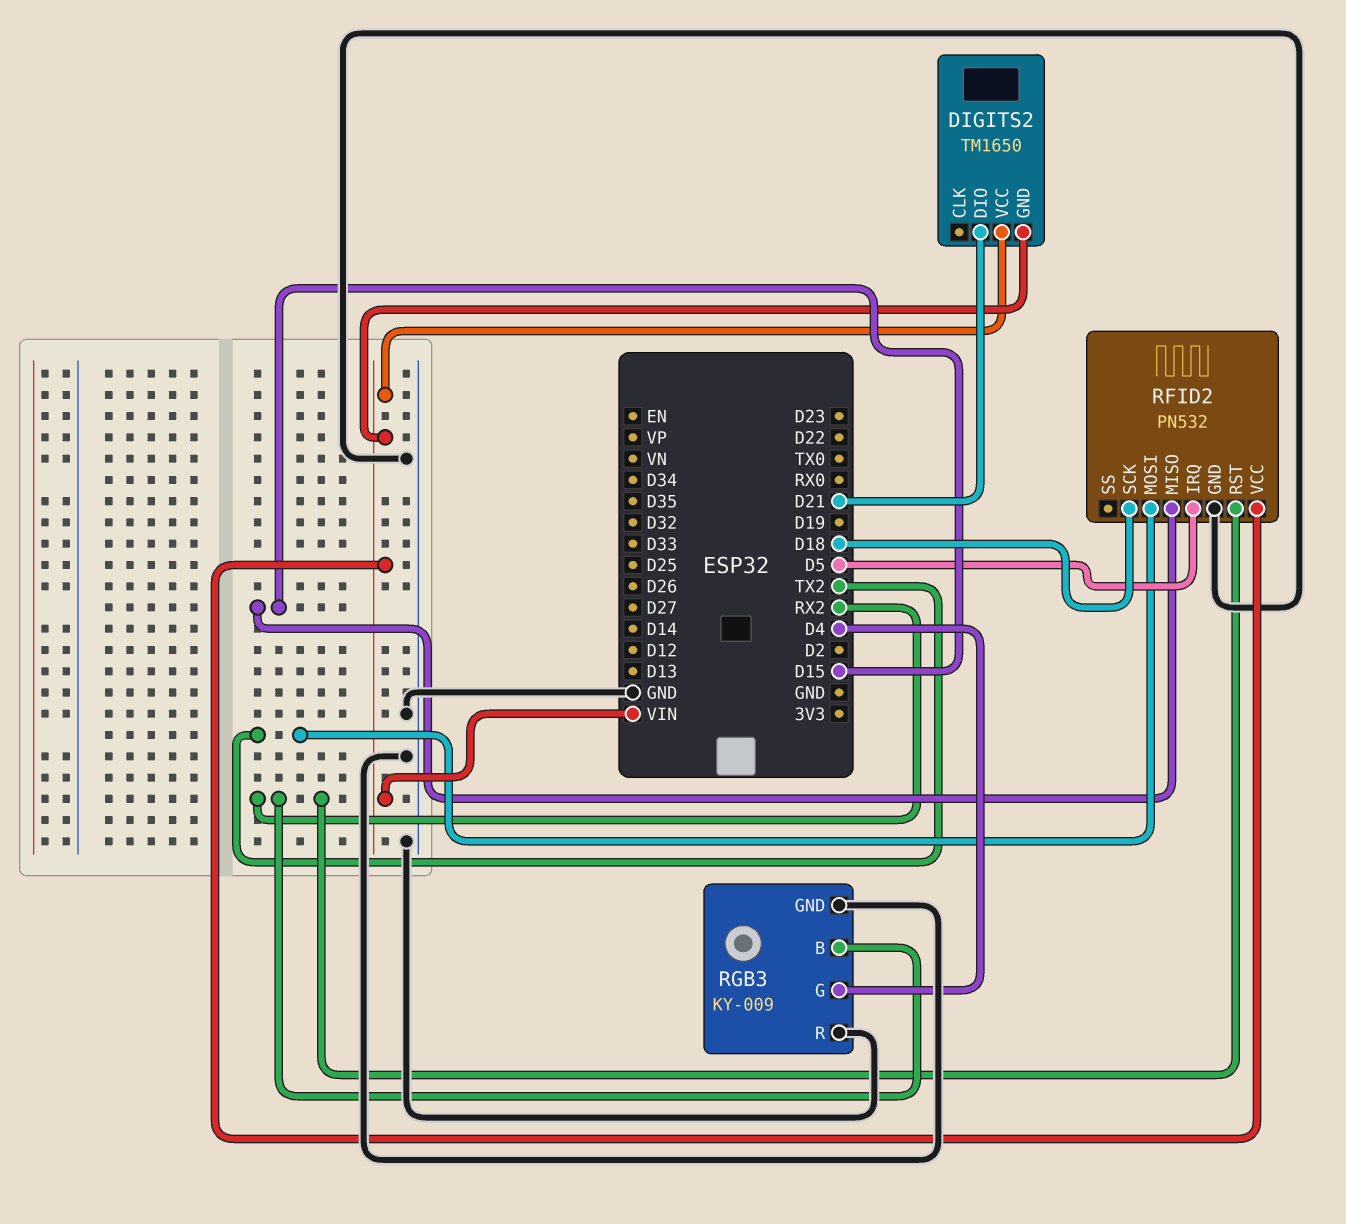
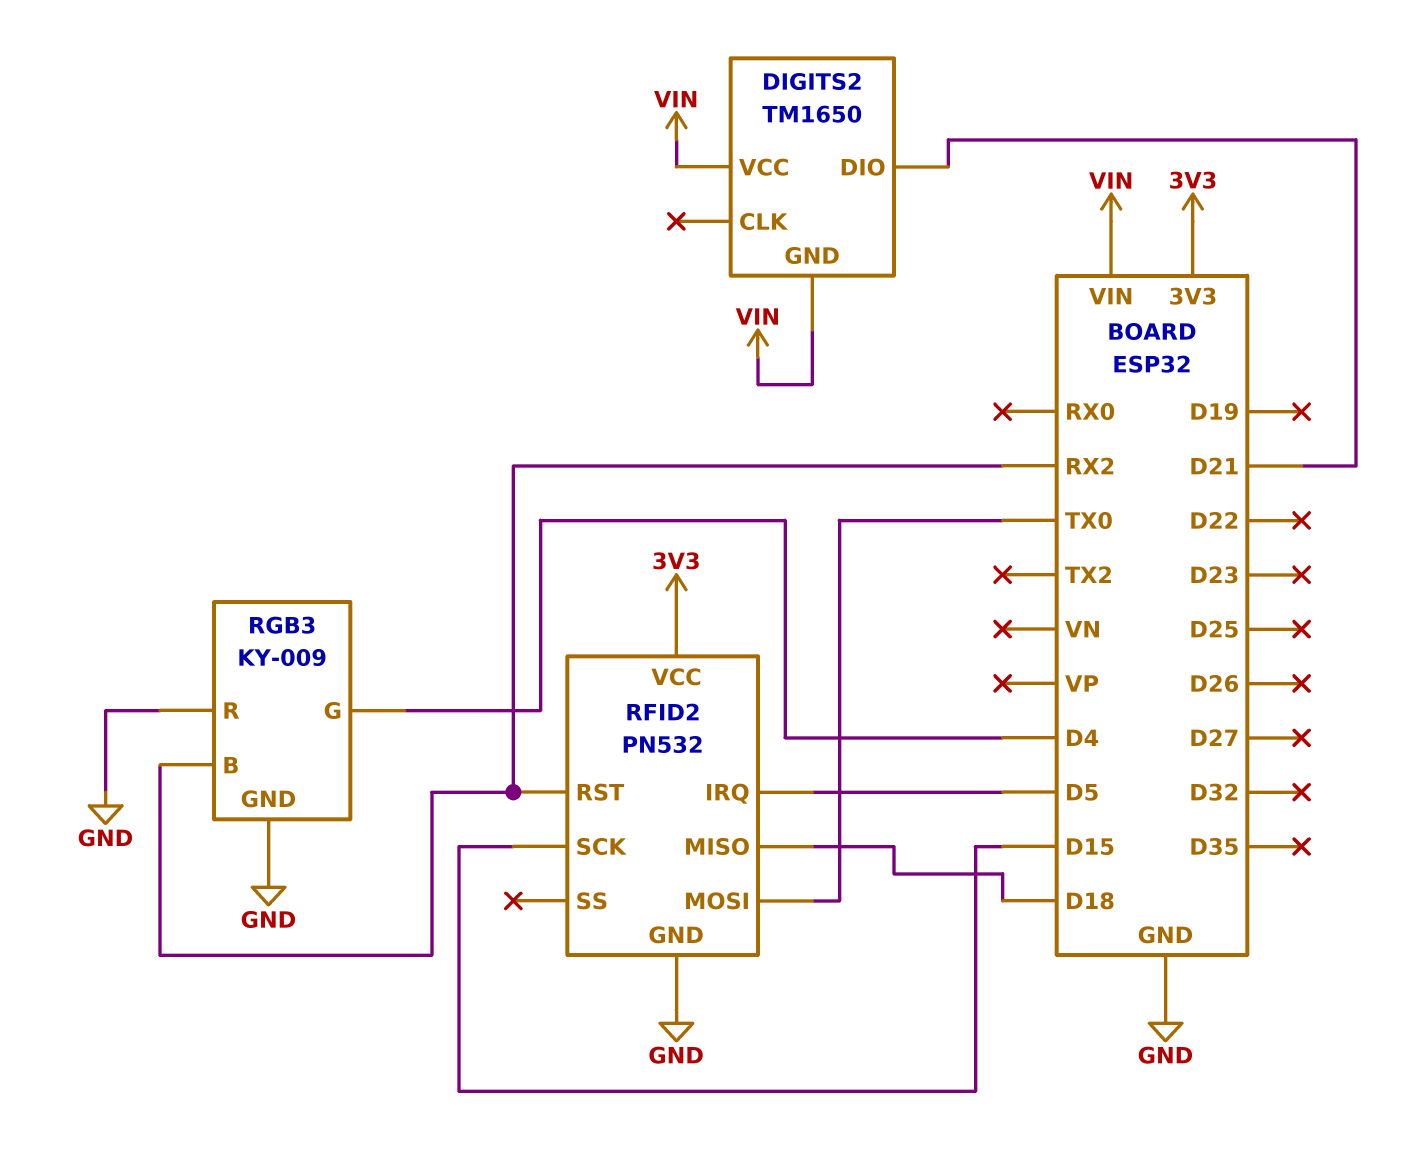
RFID2 pin MISO: D15 -> D18
RFID2 pin MOSI: TX2 -> TX0
RFID2 pin SCK: D18 -> D15
RFID2 pin VCC: VIN -> 3V3

